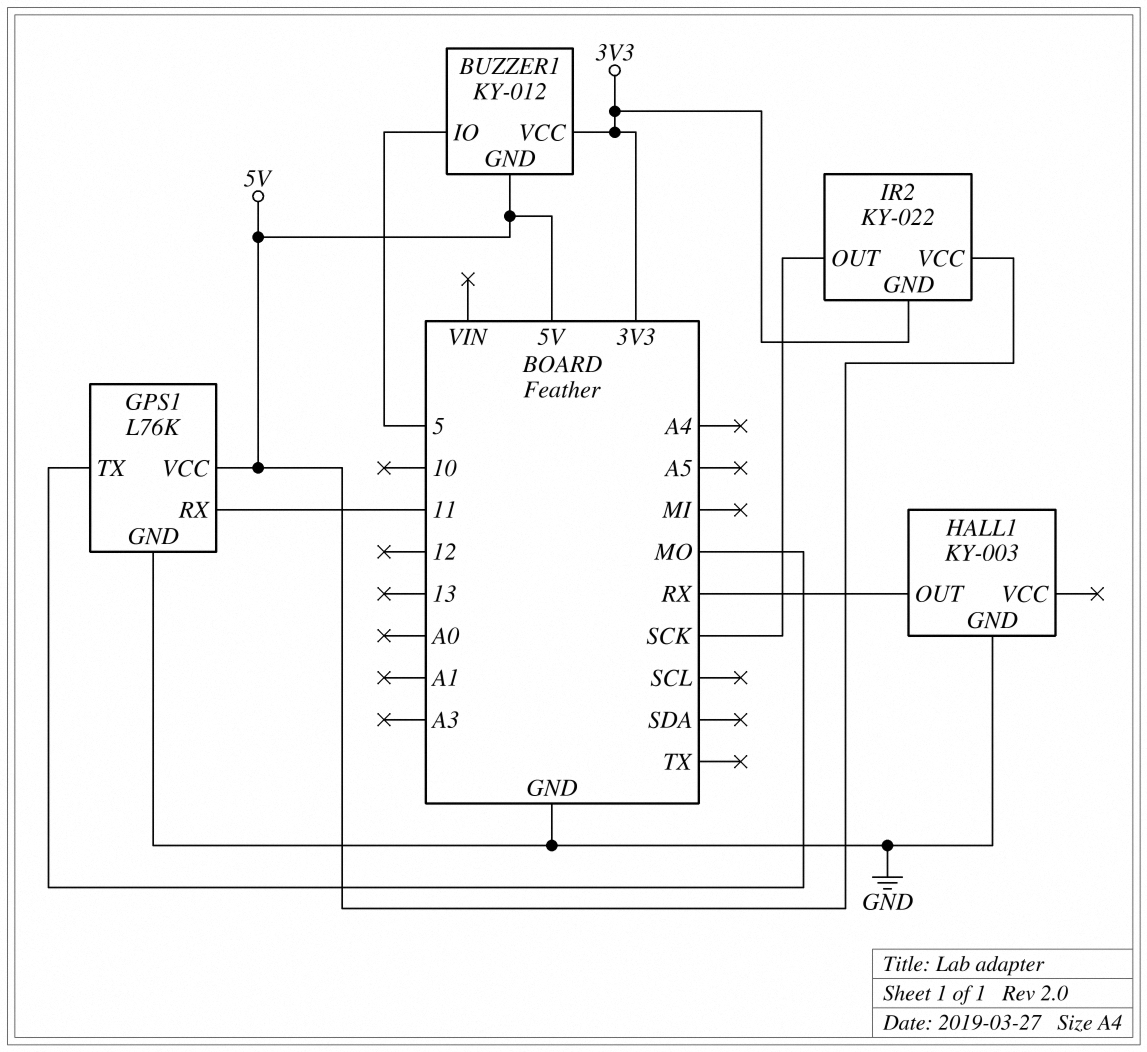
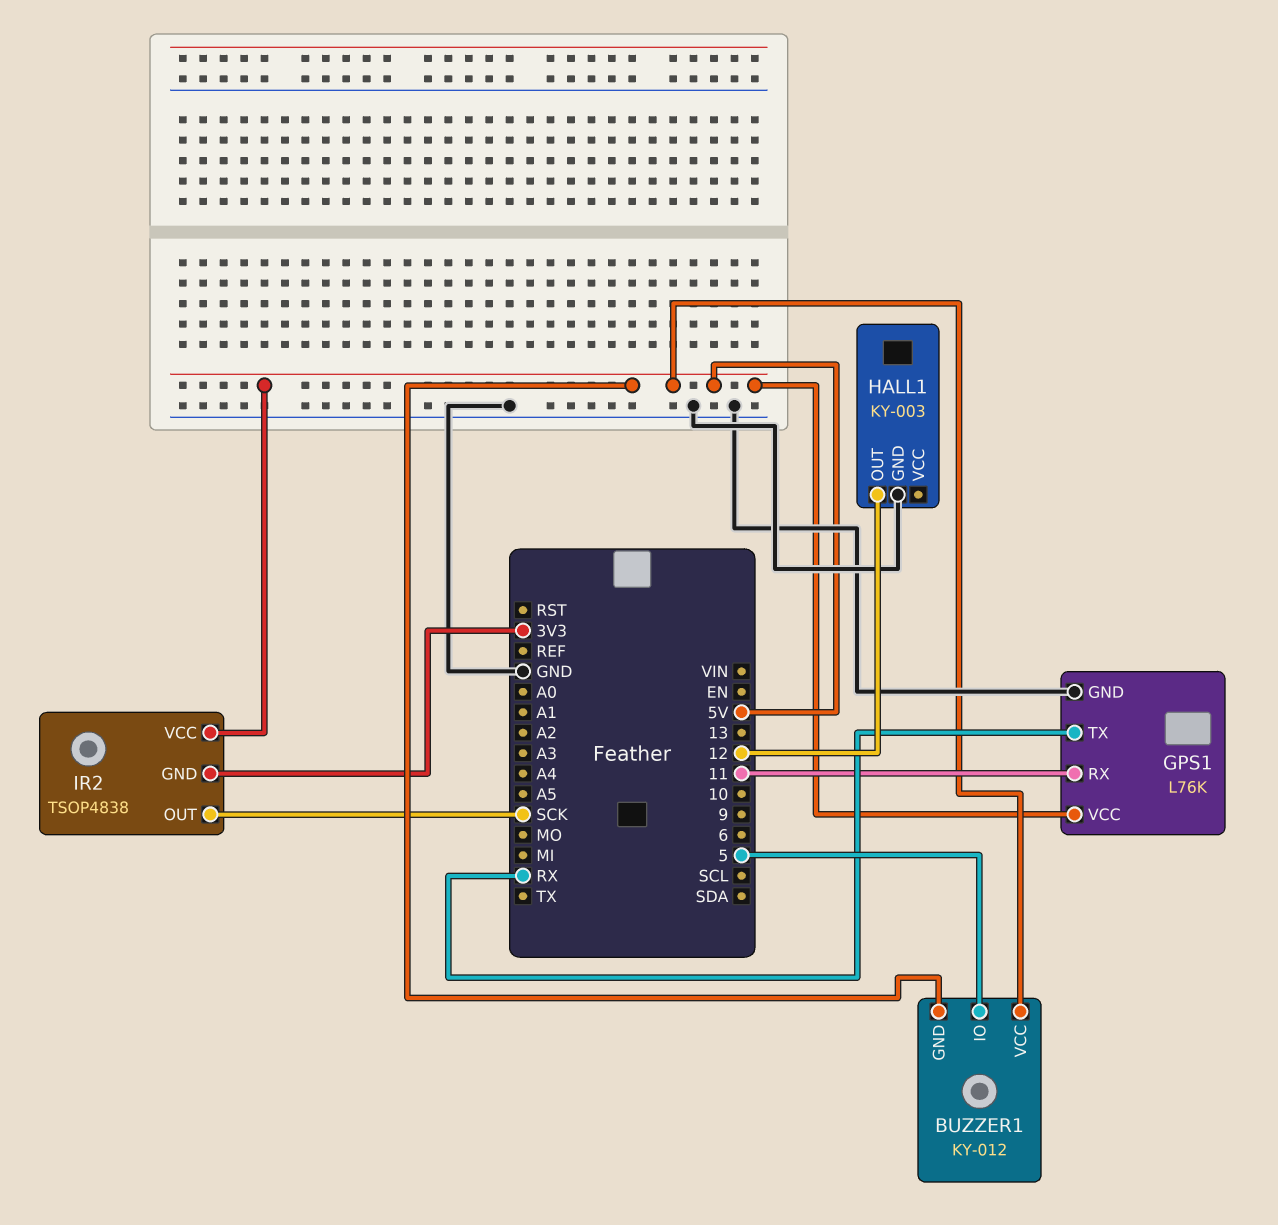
BUZZER1 pin VCC: 3V3 -> 5V
GPS1 pin TX: MO -> RX
HALL1 pin OUT: RX -> 12
IR2: KY-022 -> TSOP4838

